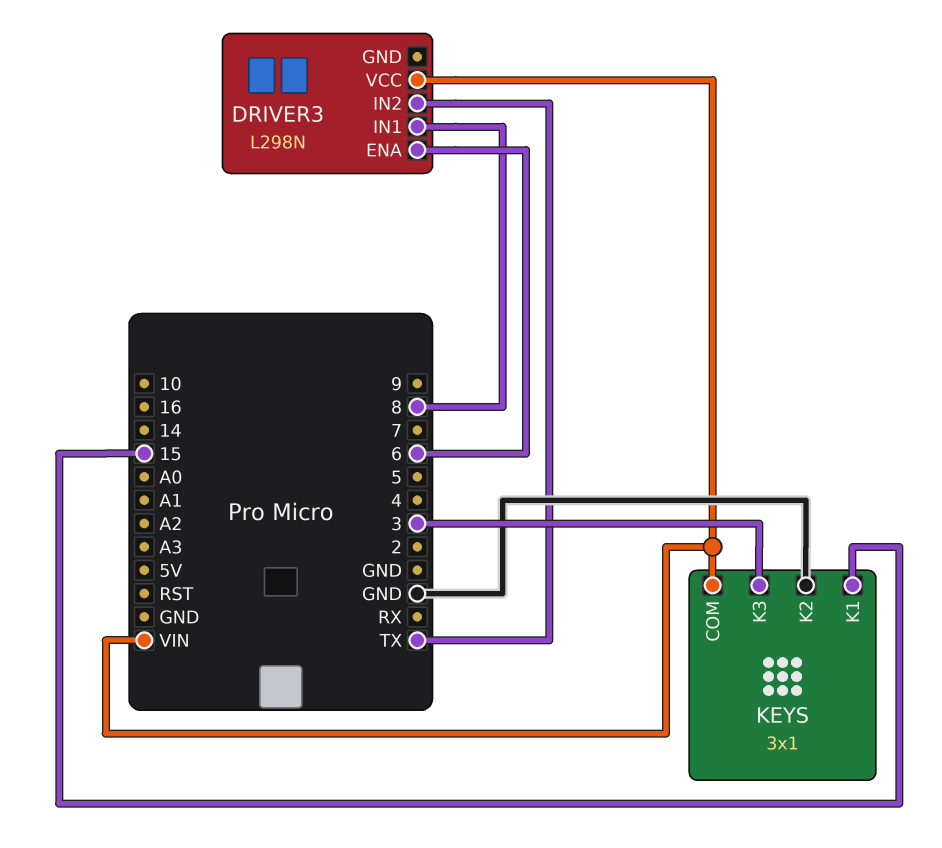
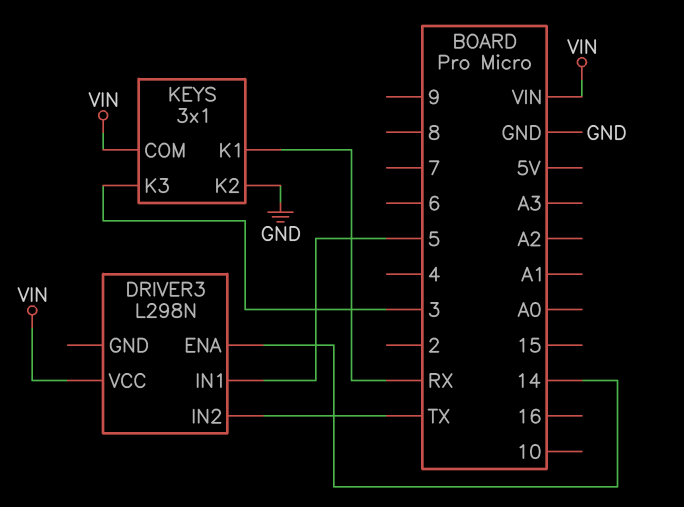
DRIVER3 pin ENA: 6 -> 14
DRIVER3 pin IN1: 8 -> 5
KEYS pin K1: 15 -> RX

